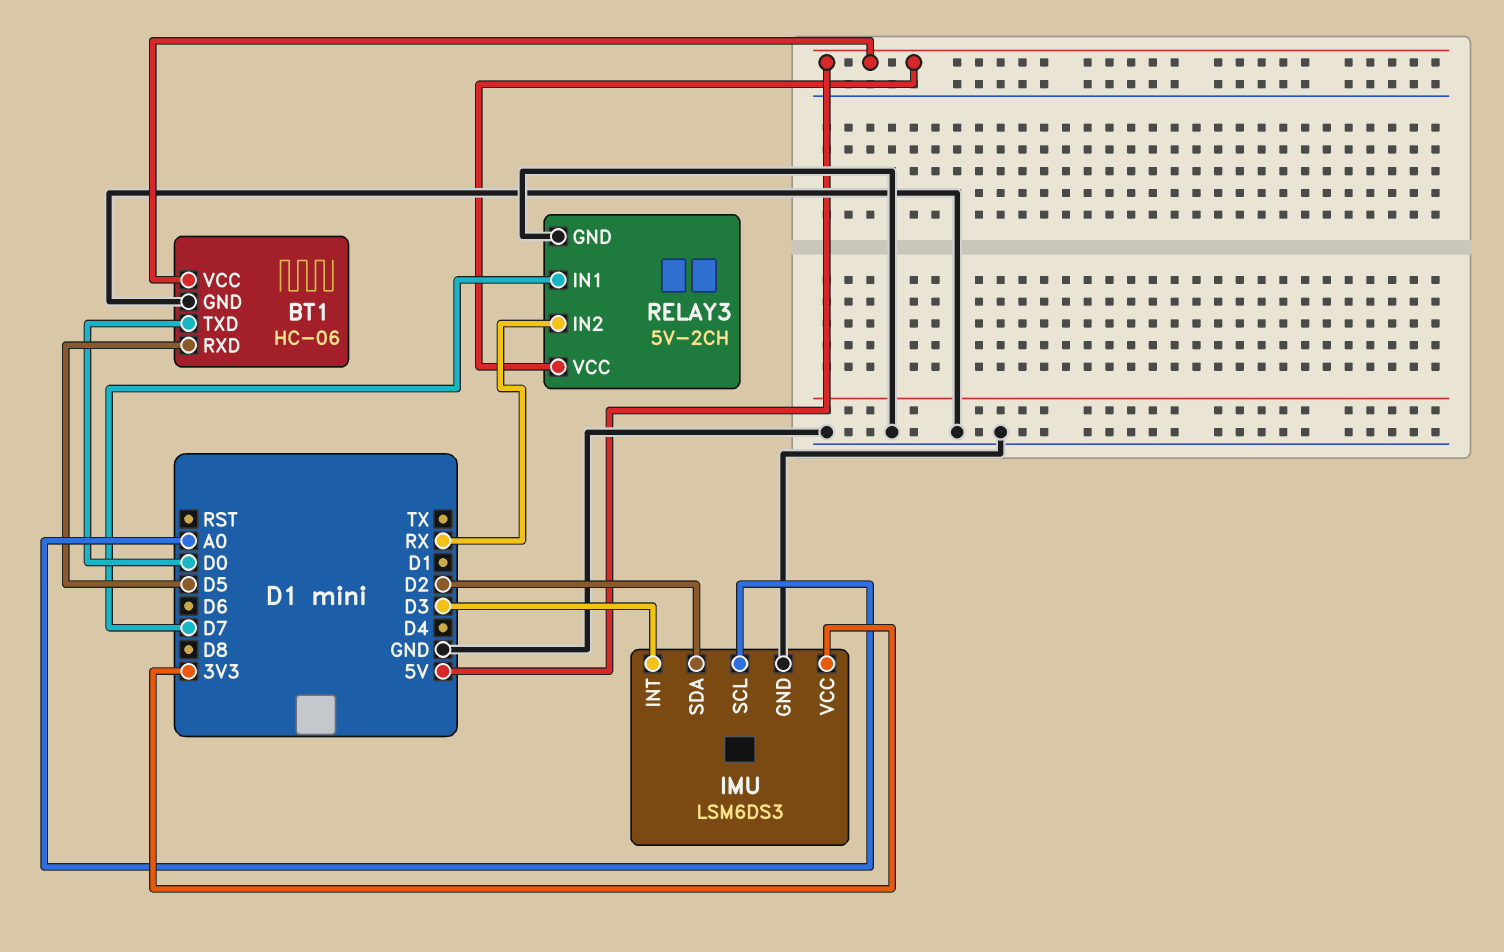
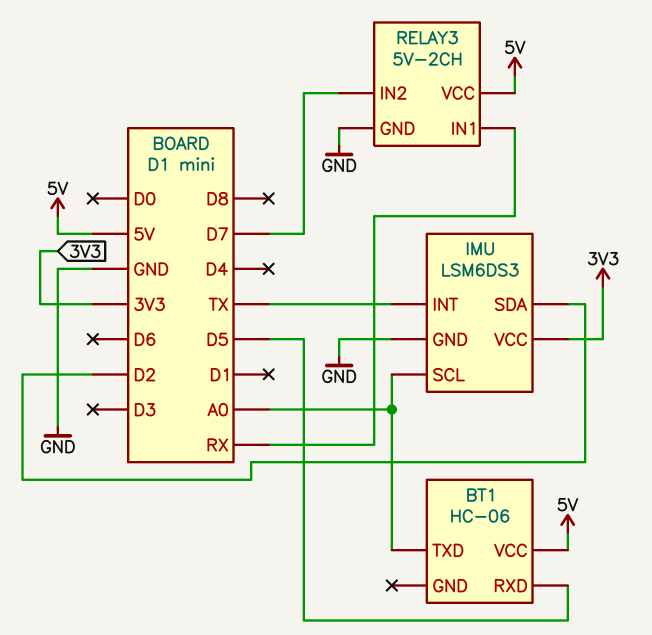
BT1 pin GND: GND -> none
BT1 pin TXD: D0 -> A0
IMU pin INT: D3 -> TX
RELAY3 pin IN1: D7 -> RX
RELAY3 pin IN2: RX -> D7

